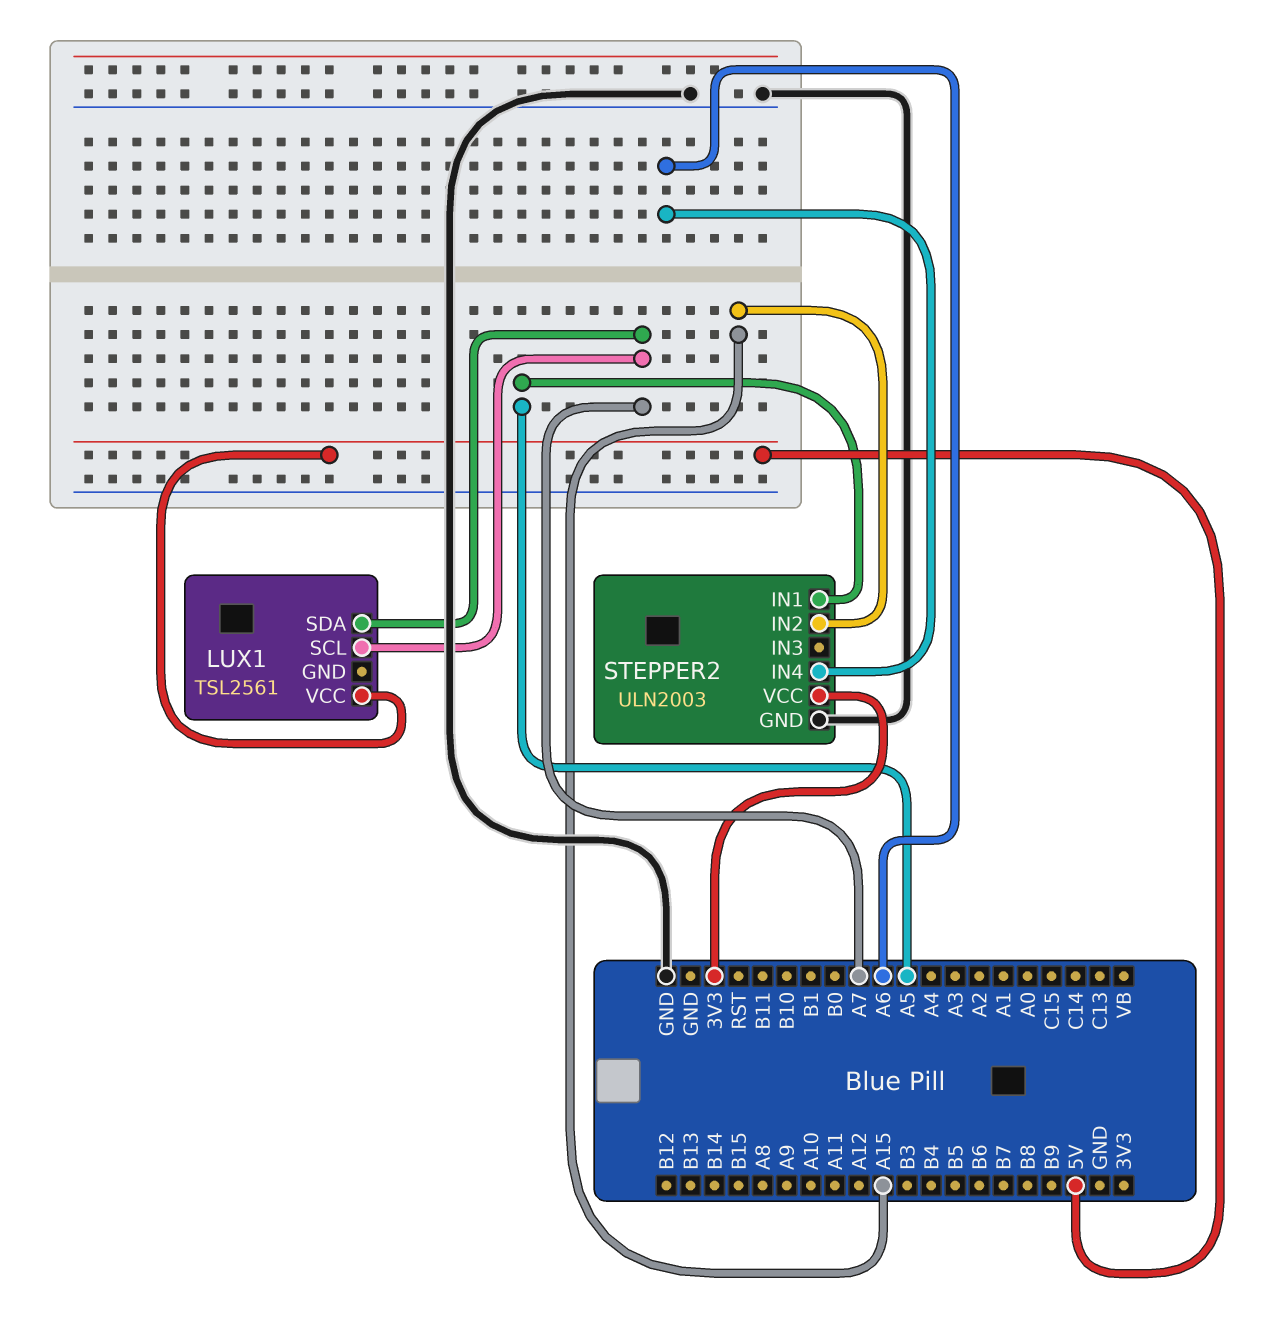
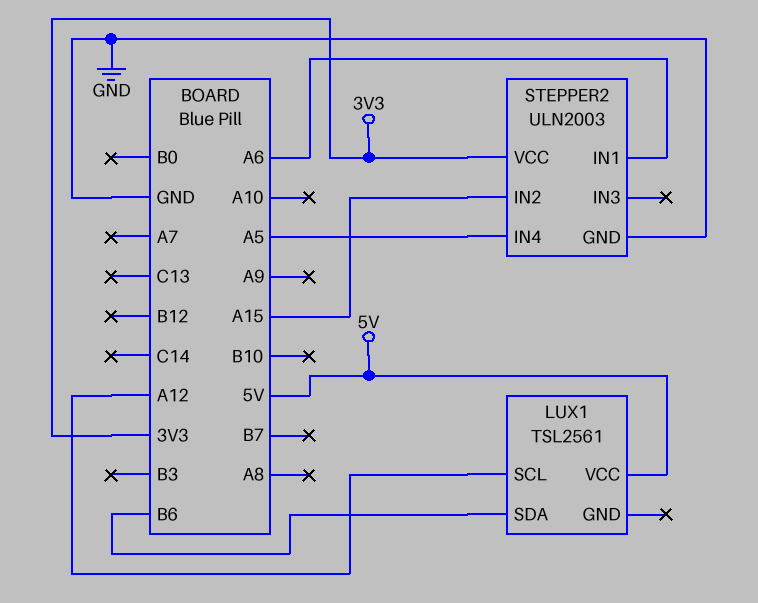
LUX1 pin SCL: A7 -> A12
LUX1 pin SDA: A7 -> B6
STEPPER2 pin IN1: A5 -> A6
STEPPER2 pin IN4: A6 -> A5

